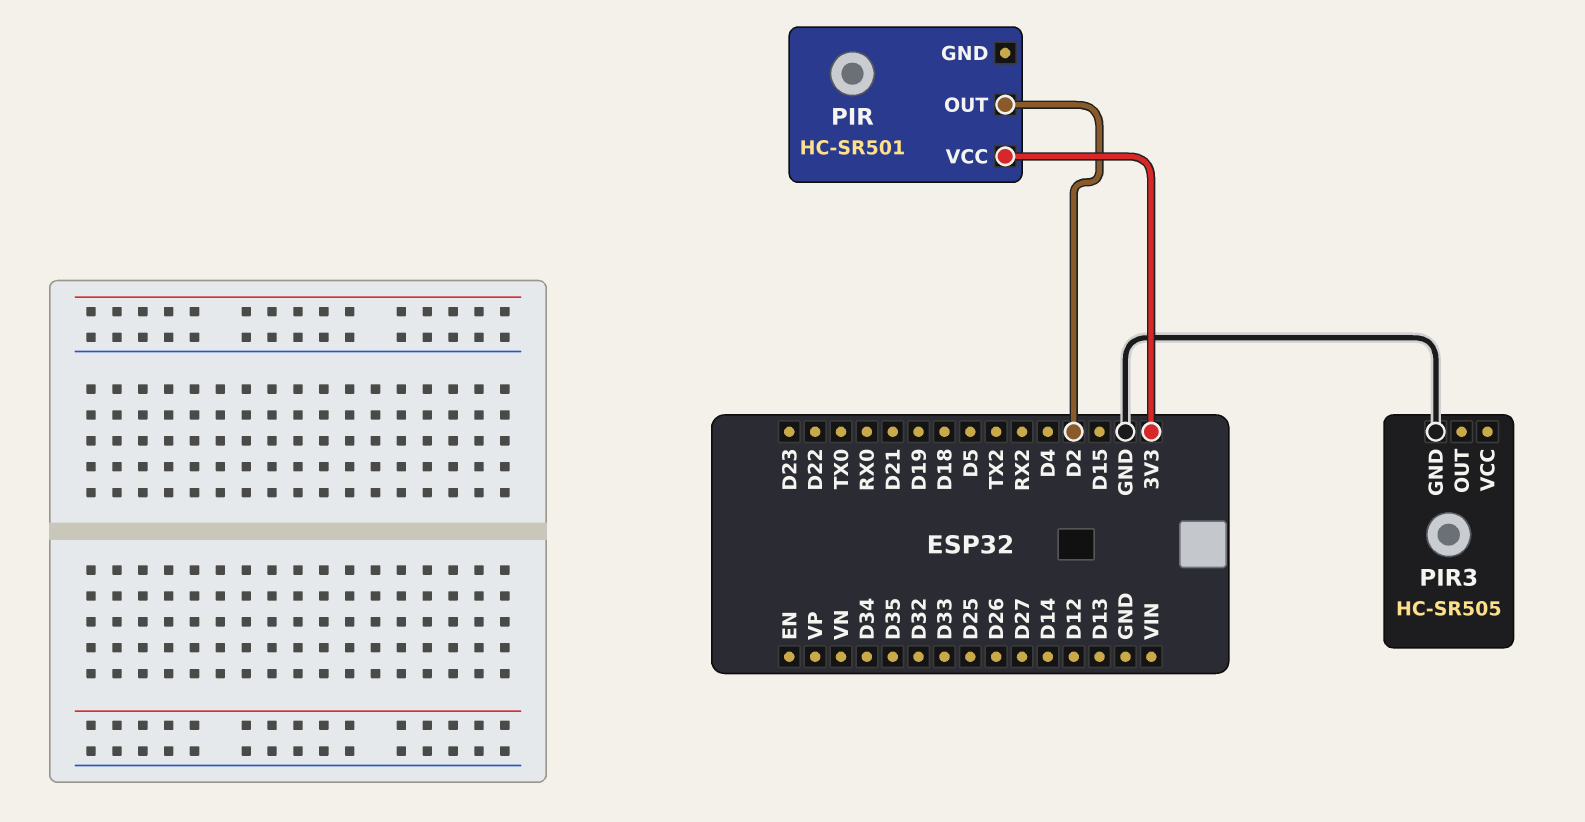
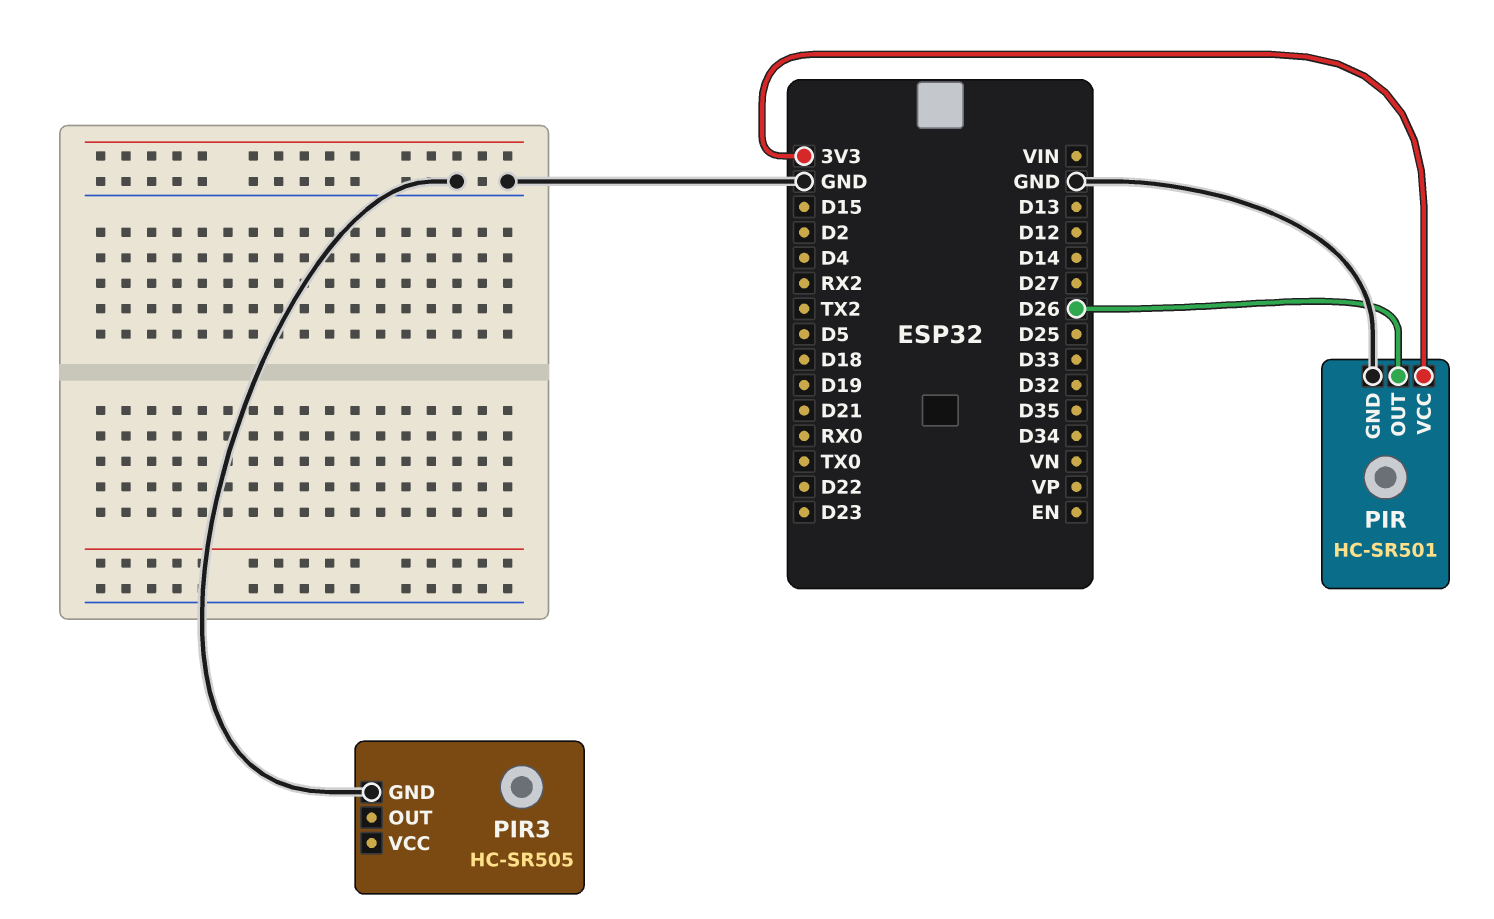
PIR pin GND: none -> GND
PIR pin OUT: D2 -> D26

